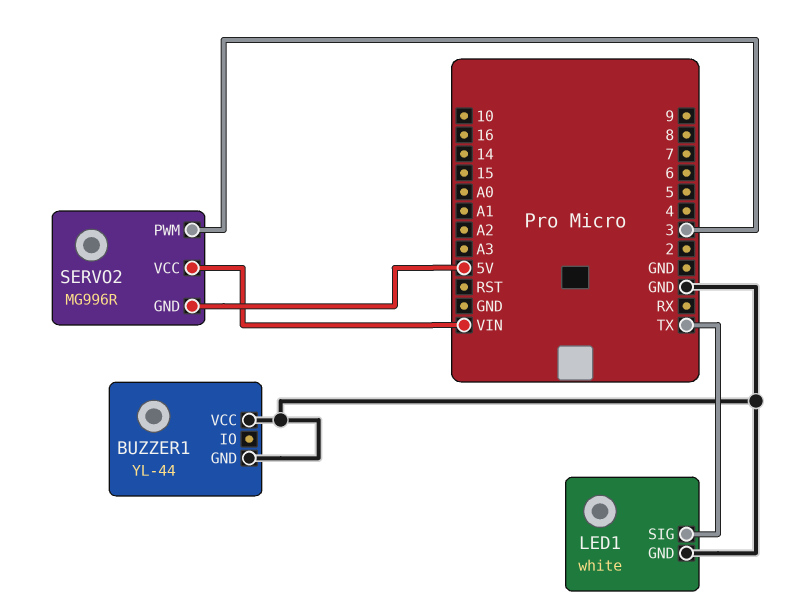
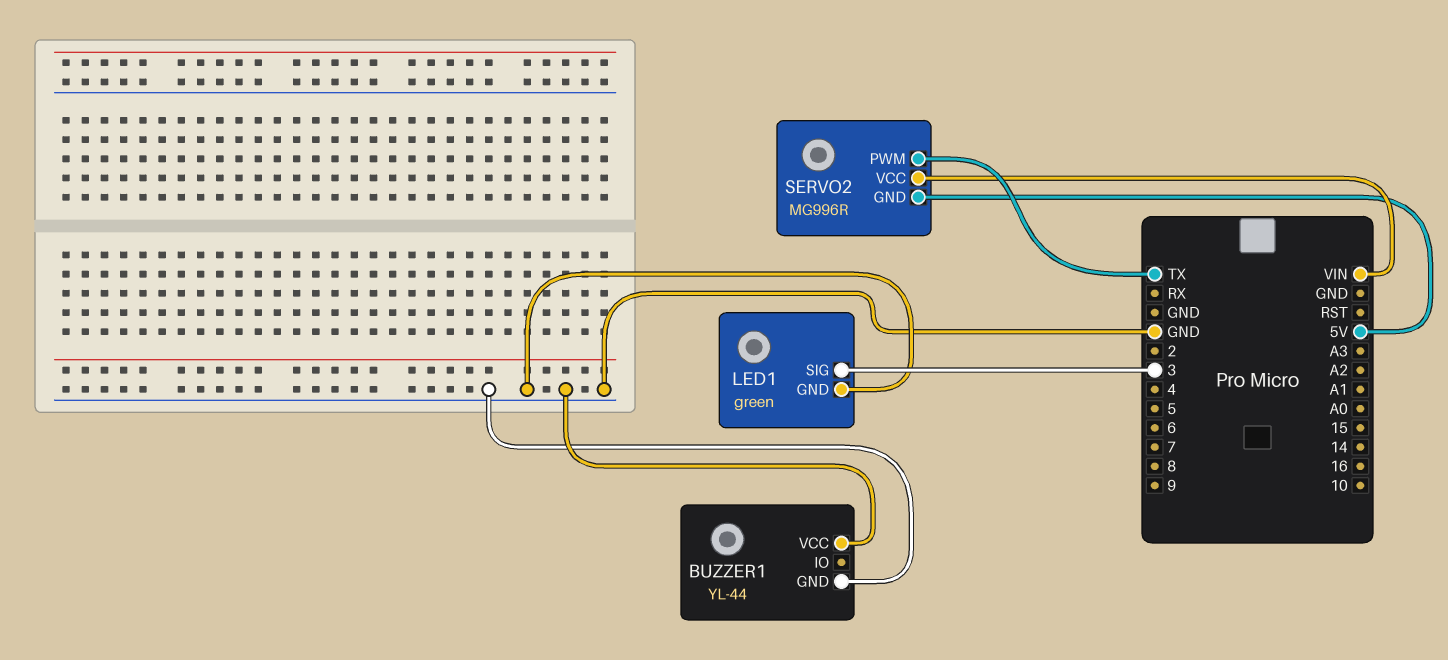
LED1: white -> green
LED1 pin SIG: TX -> 3
SERVO2 pin PWM: 3 -> TX

